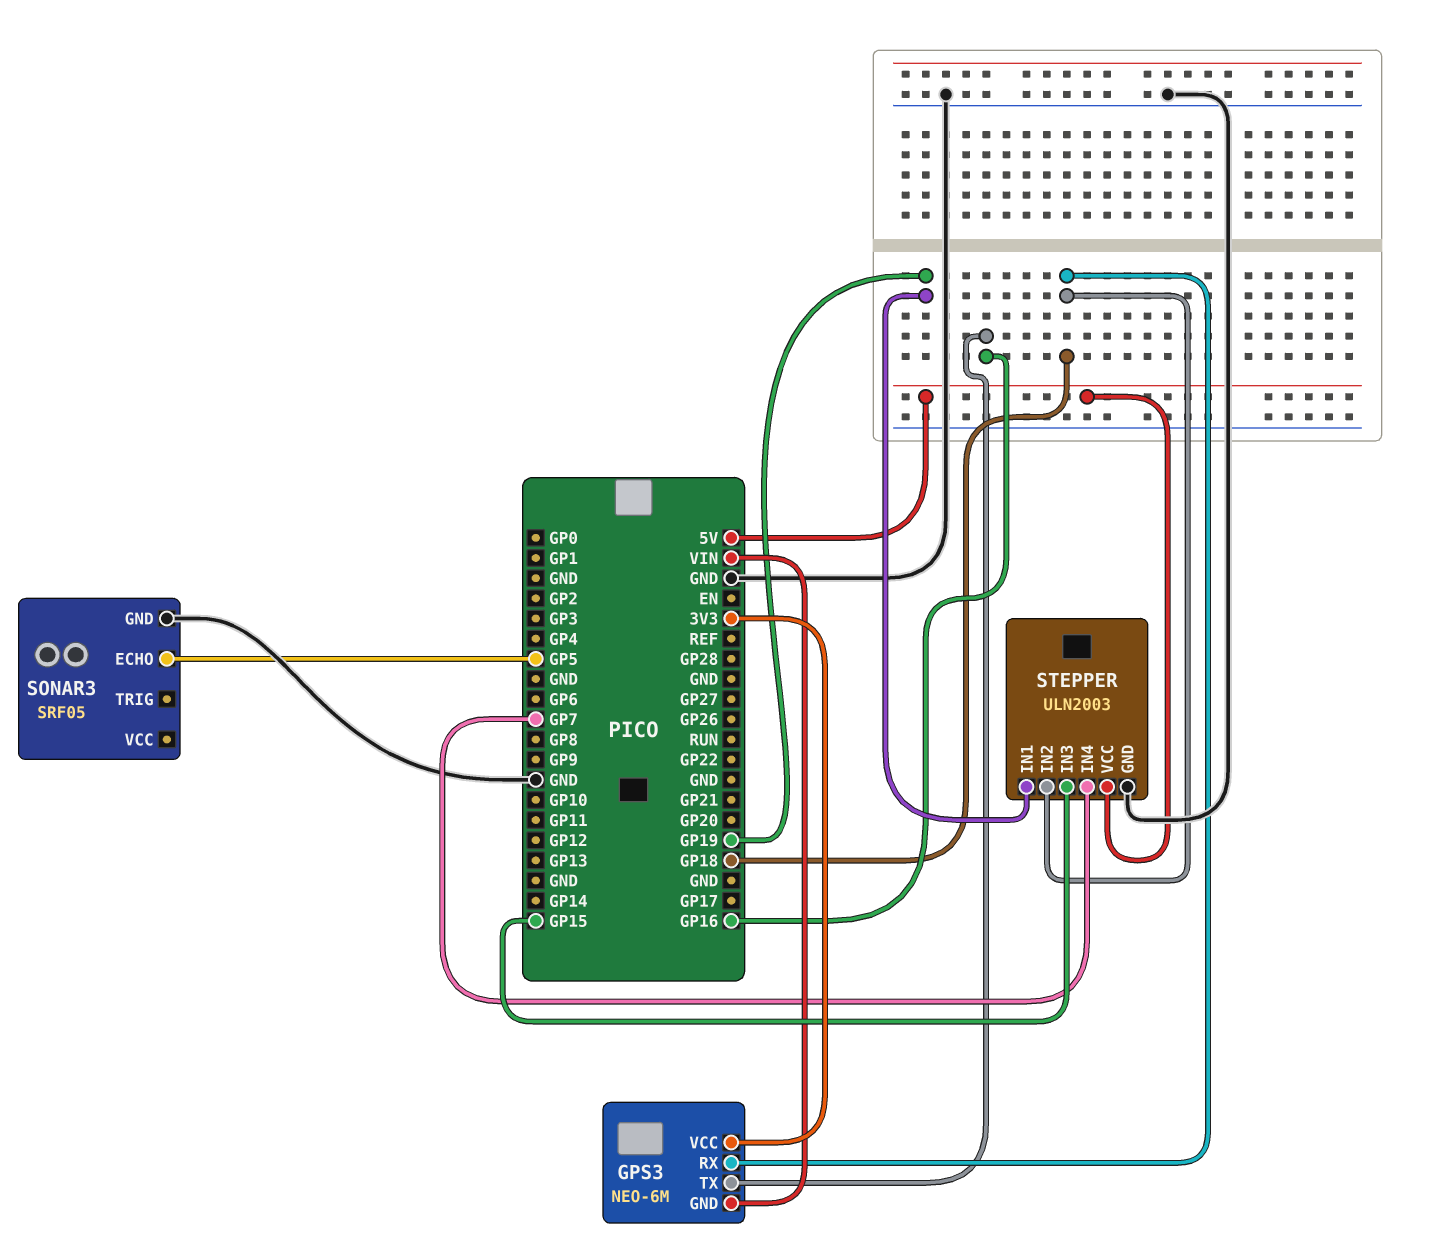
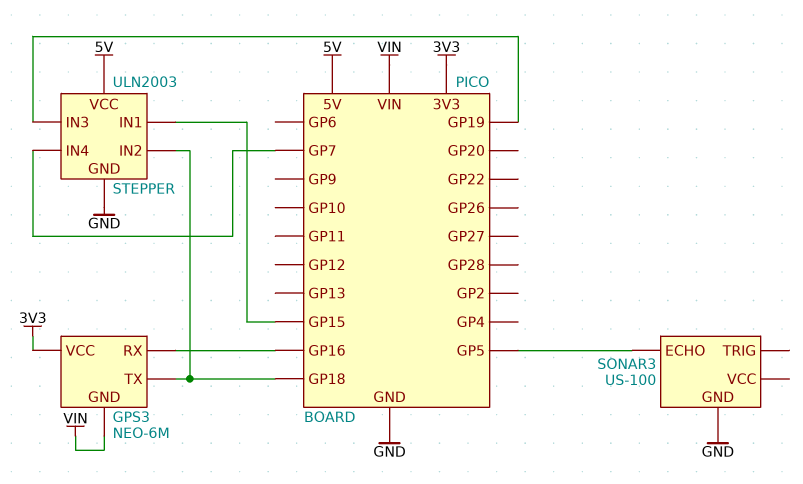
GPS3 pin RX: GP18 -> GP16
GPS3 pin TX: GP16 -> GP18
SONAR3: SRF05 -> US-100
STEPPER pin IN1: GP19 -> GP15
STEPPER pin IN3: GP15 -> GP19

